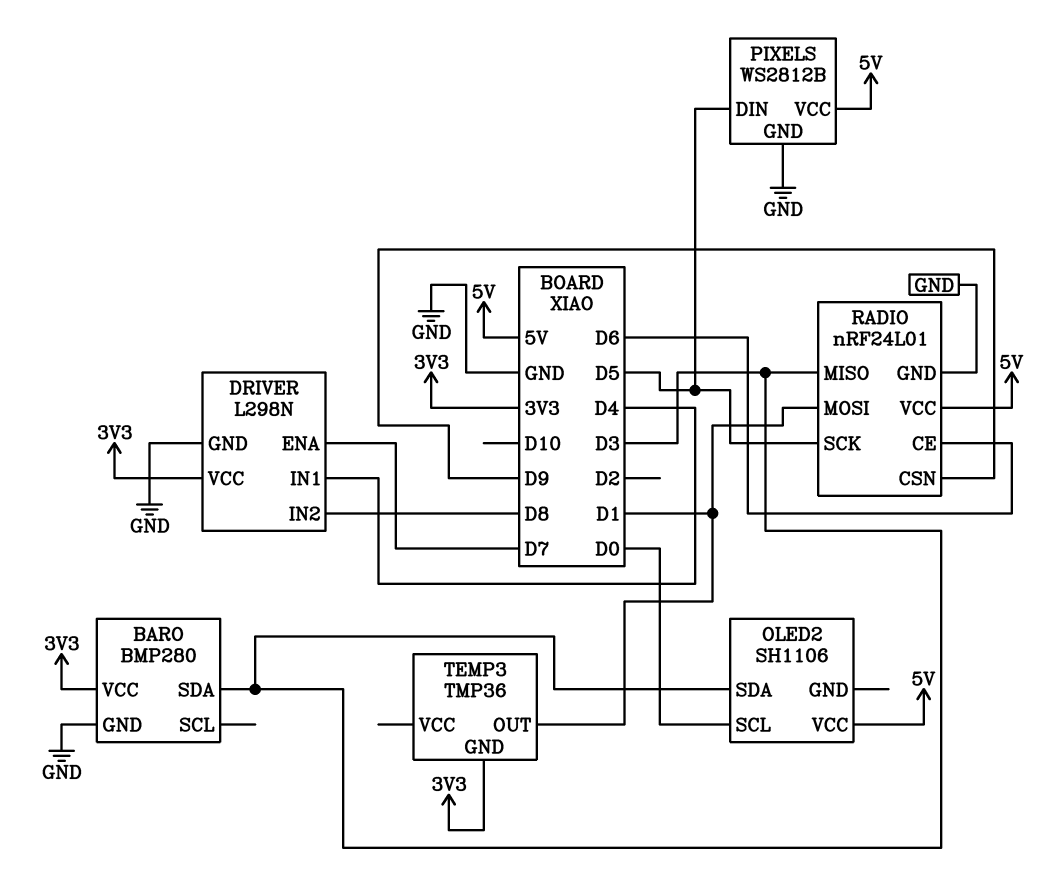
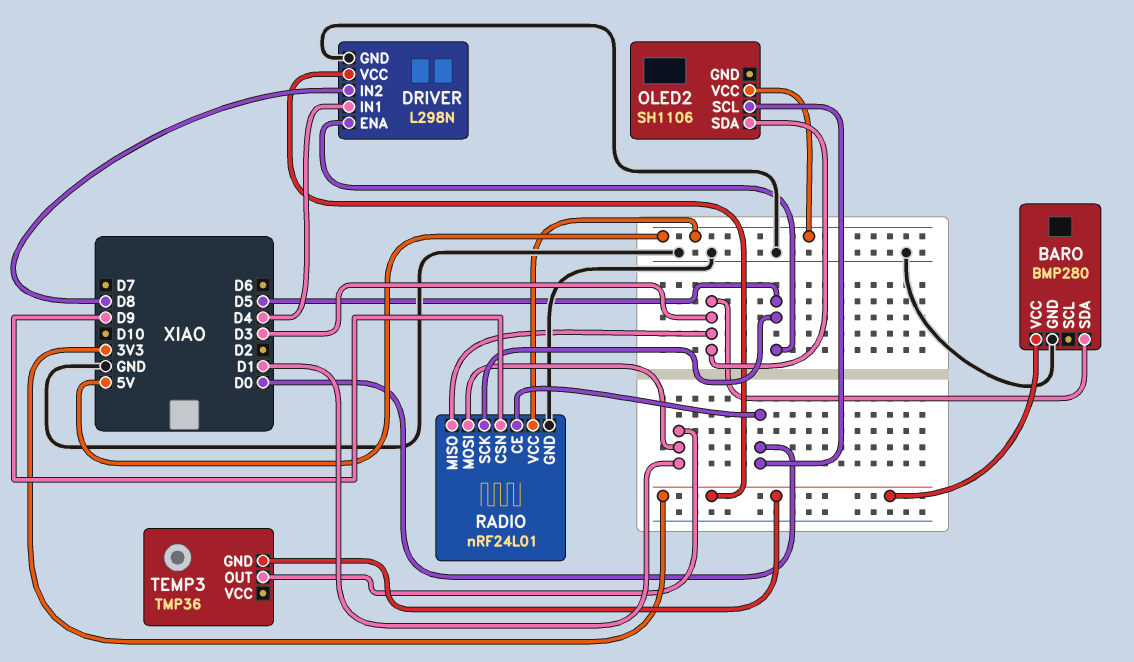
DRIVER pin ENA: D7 -> D5
PIXELS: WS2812B -> none
PIXELS pin DIN: D5 -> none
PIXELS pin GND: GND -> none
PIXELS pin VCC: 5V -> none
RADIO pin CE: D6 -> D0

